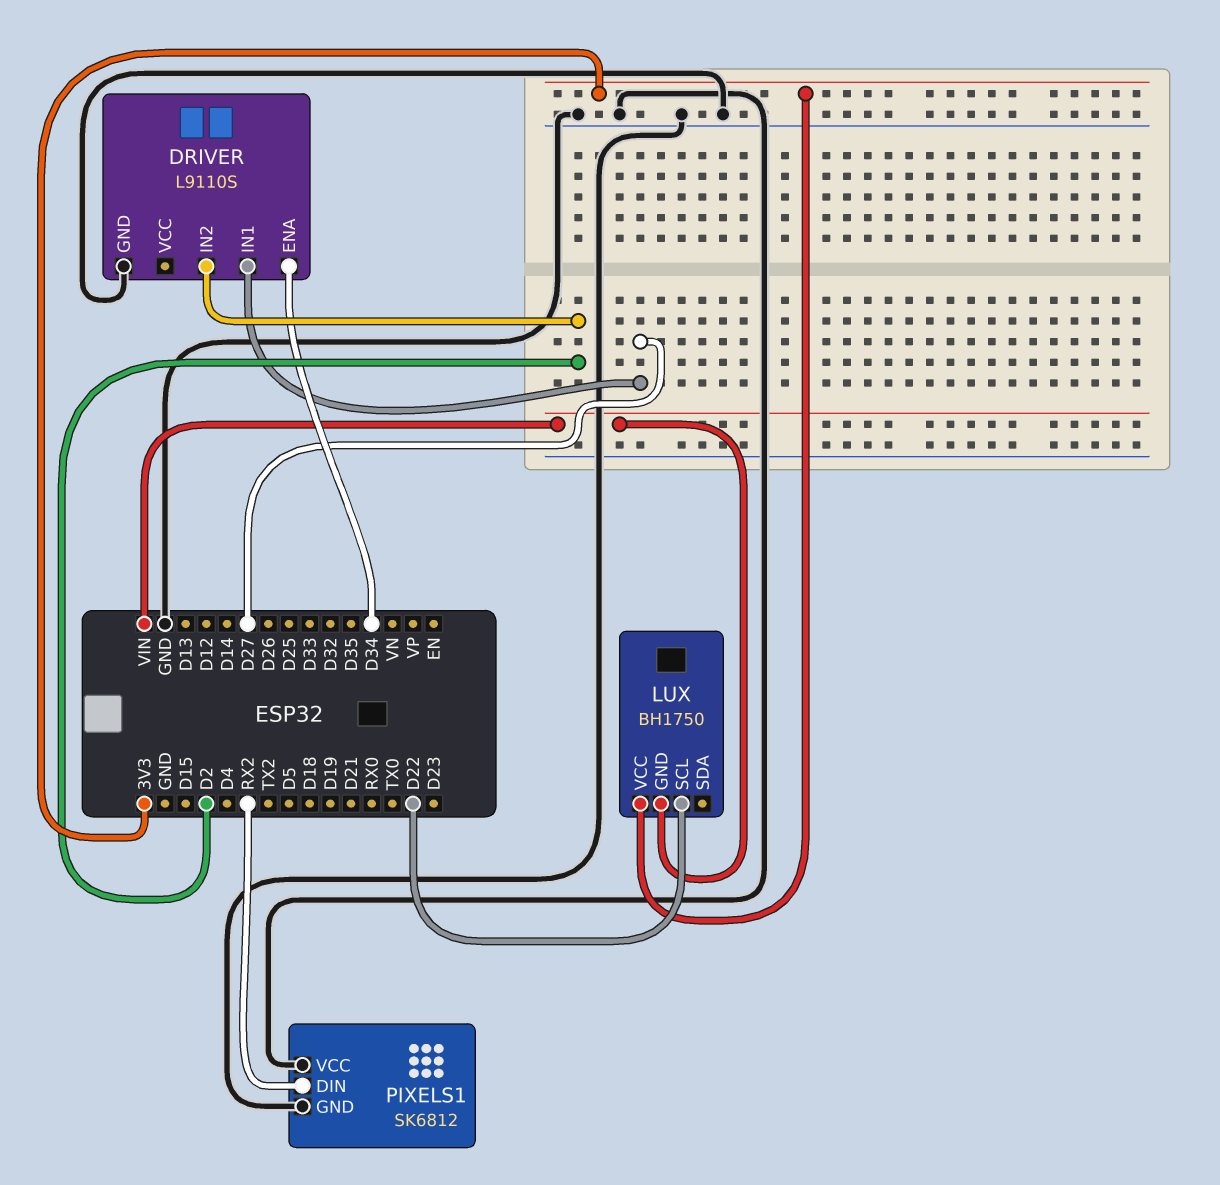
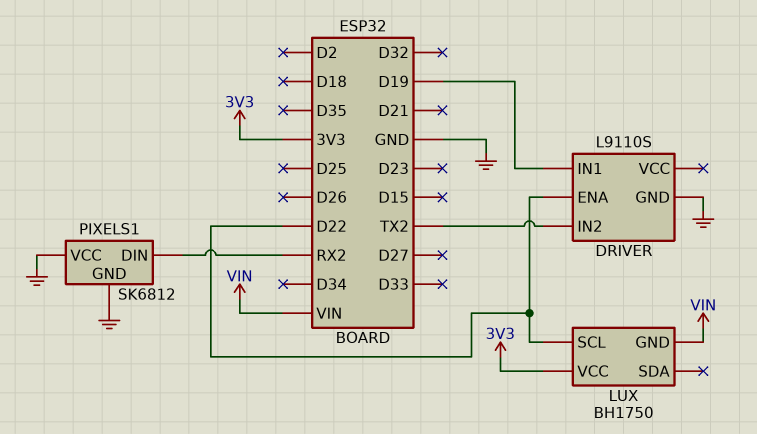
DRIVER pin ENA: D34 -> D22
DRIVER pin IN1: D27 -> D19
DRIVER pin IN2: D2 -> TX2

